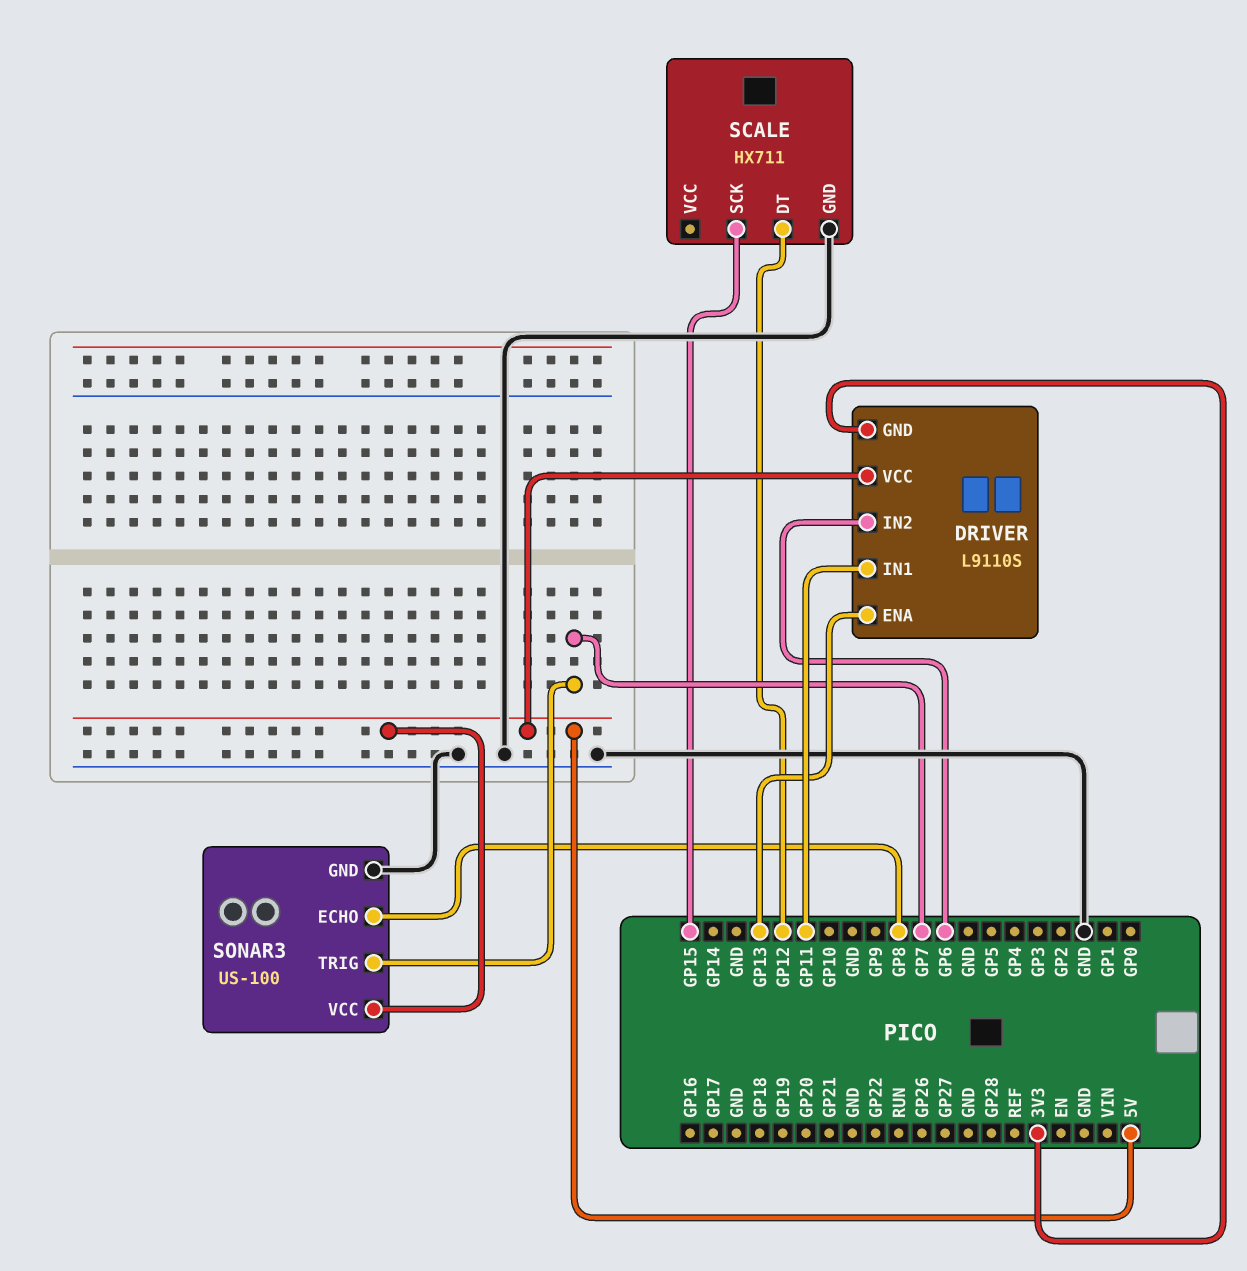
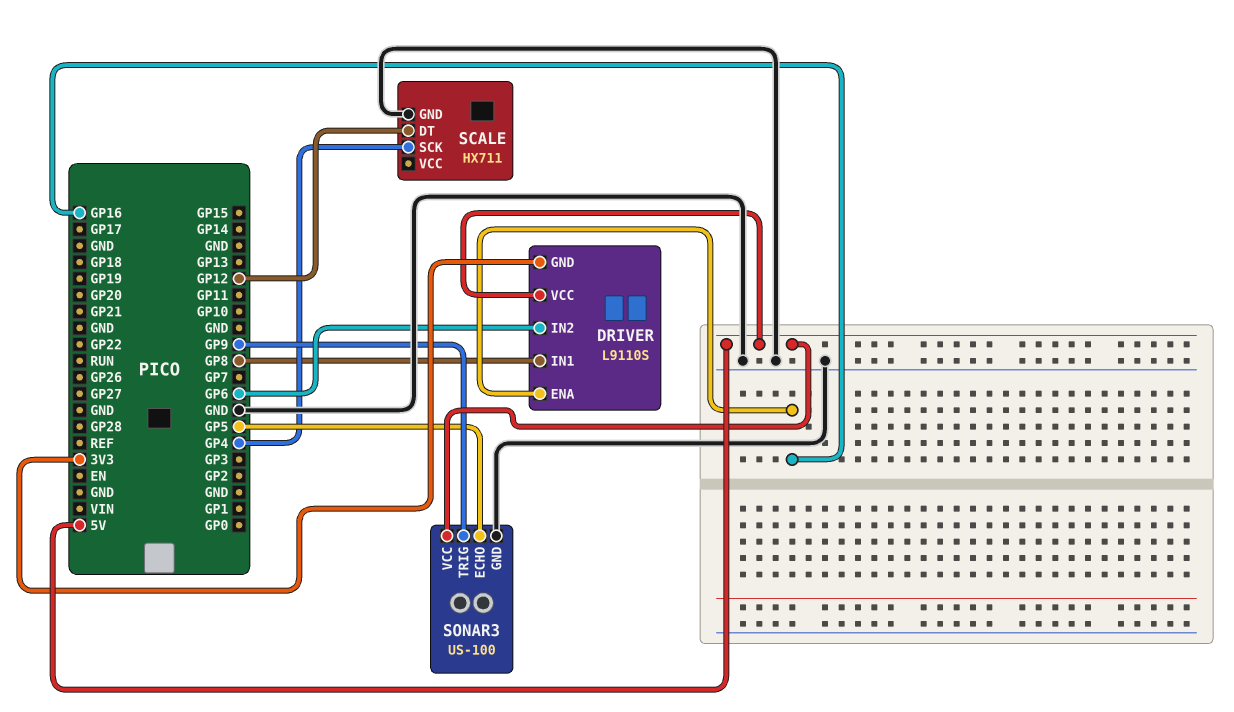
DRIVER pin ENA: GP13 -> GP16
DRIVER pin IN1: GP11 -> GP8
SCALE pin SCK: GP15 -> GP4
SONAR3 pin ECHO: GP8 -> GP5
SONAR3 pin TRIG: GP7 -> GP9

